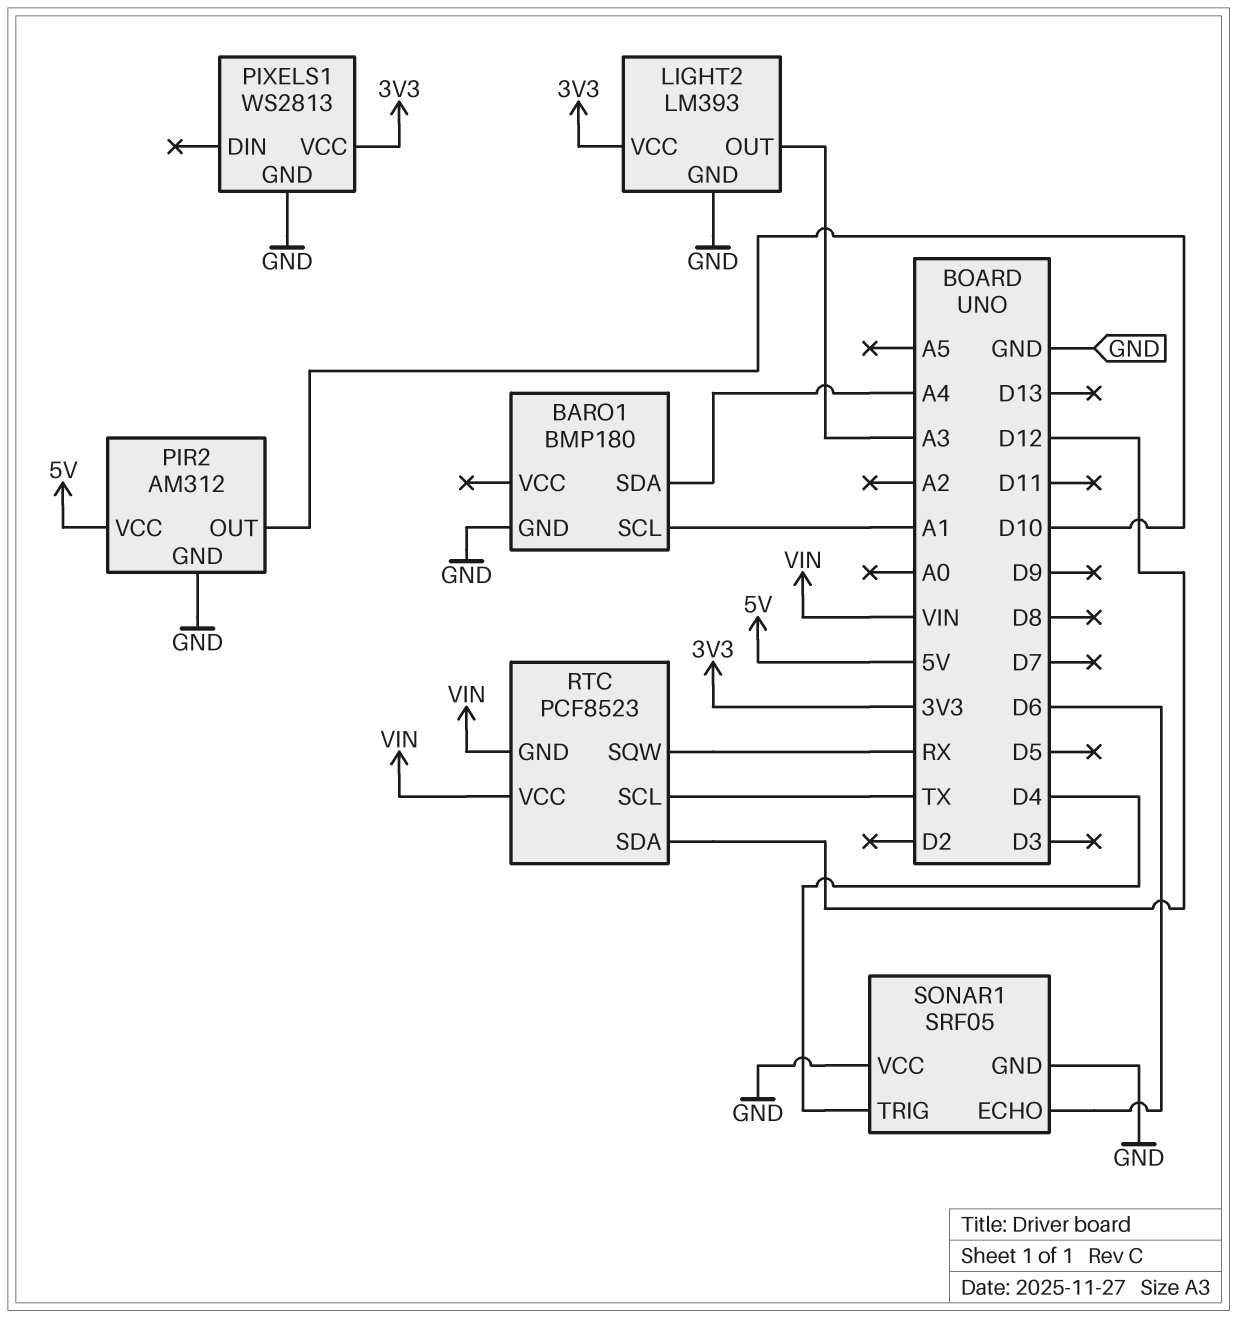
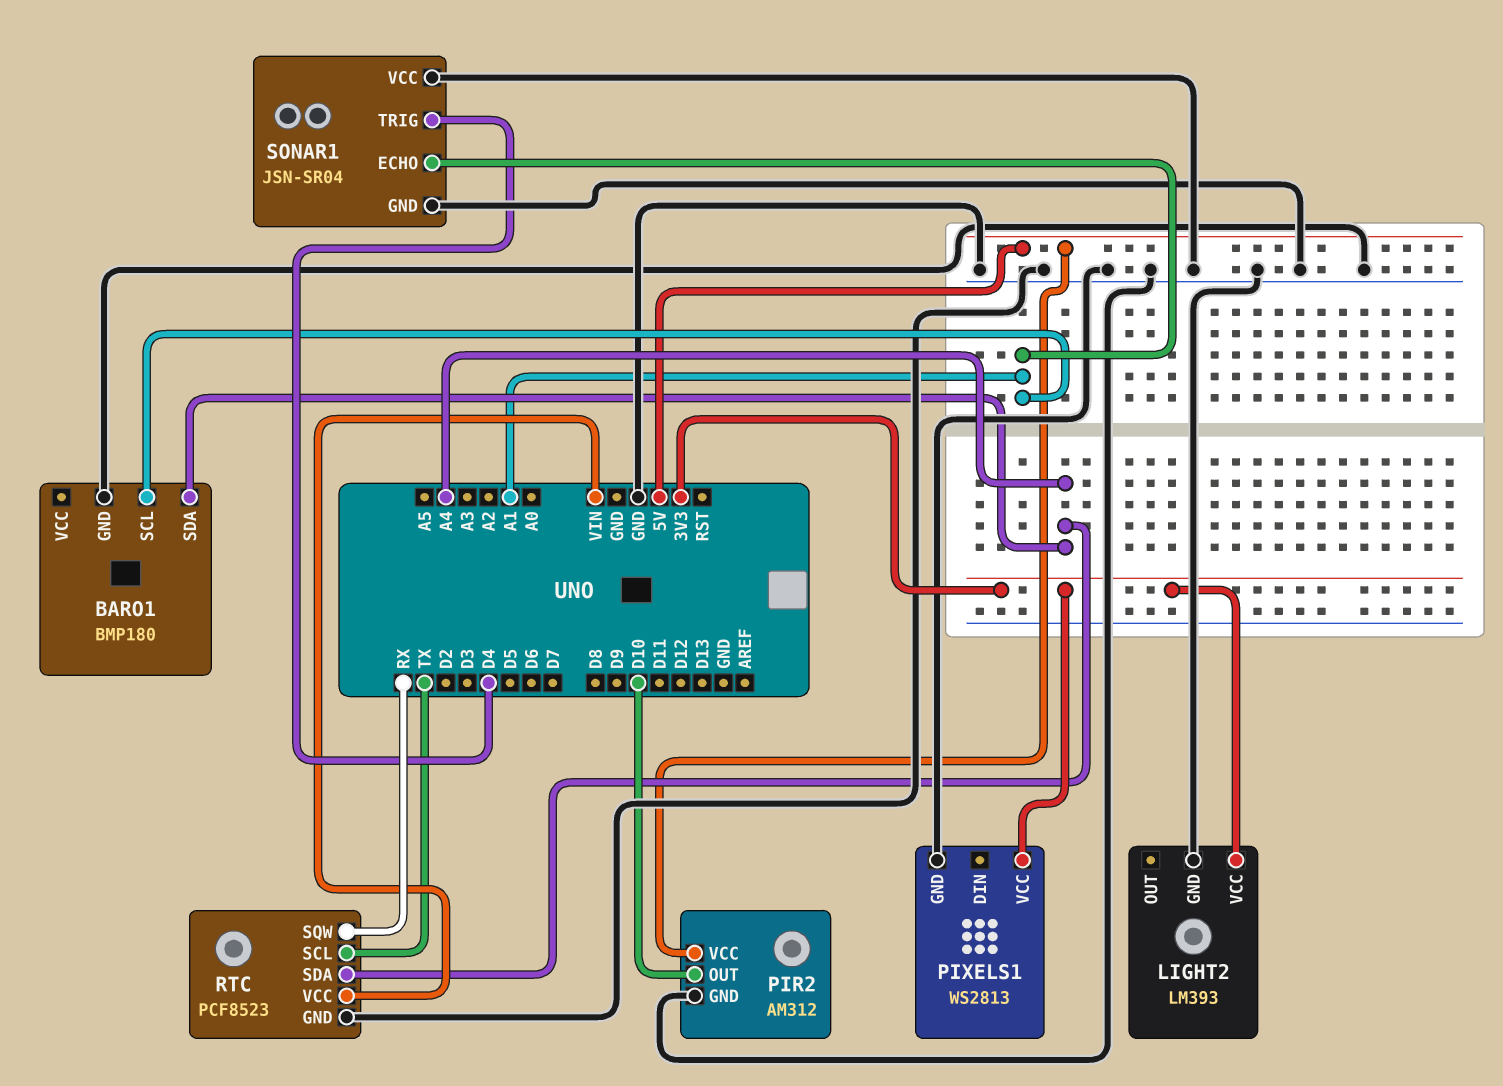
LIGHT2 pin OUT: A3 -> none
RTC pin GND: VIN -> GND
RTC pin SDA: D12 -> A4
SONAR1: SRF05 -> JSN-SR04
SONAR1 pin ECHO: D6 -> A1

